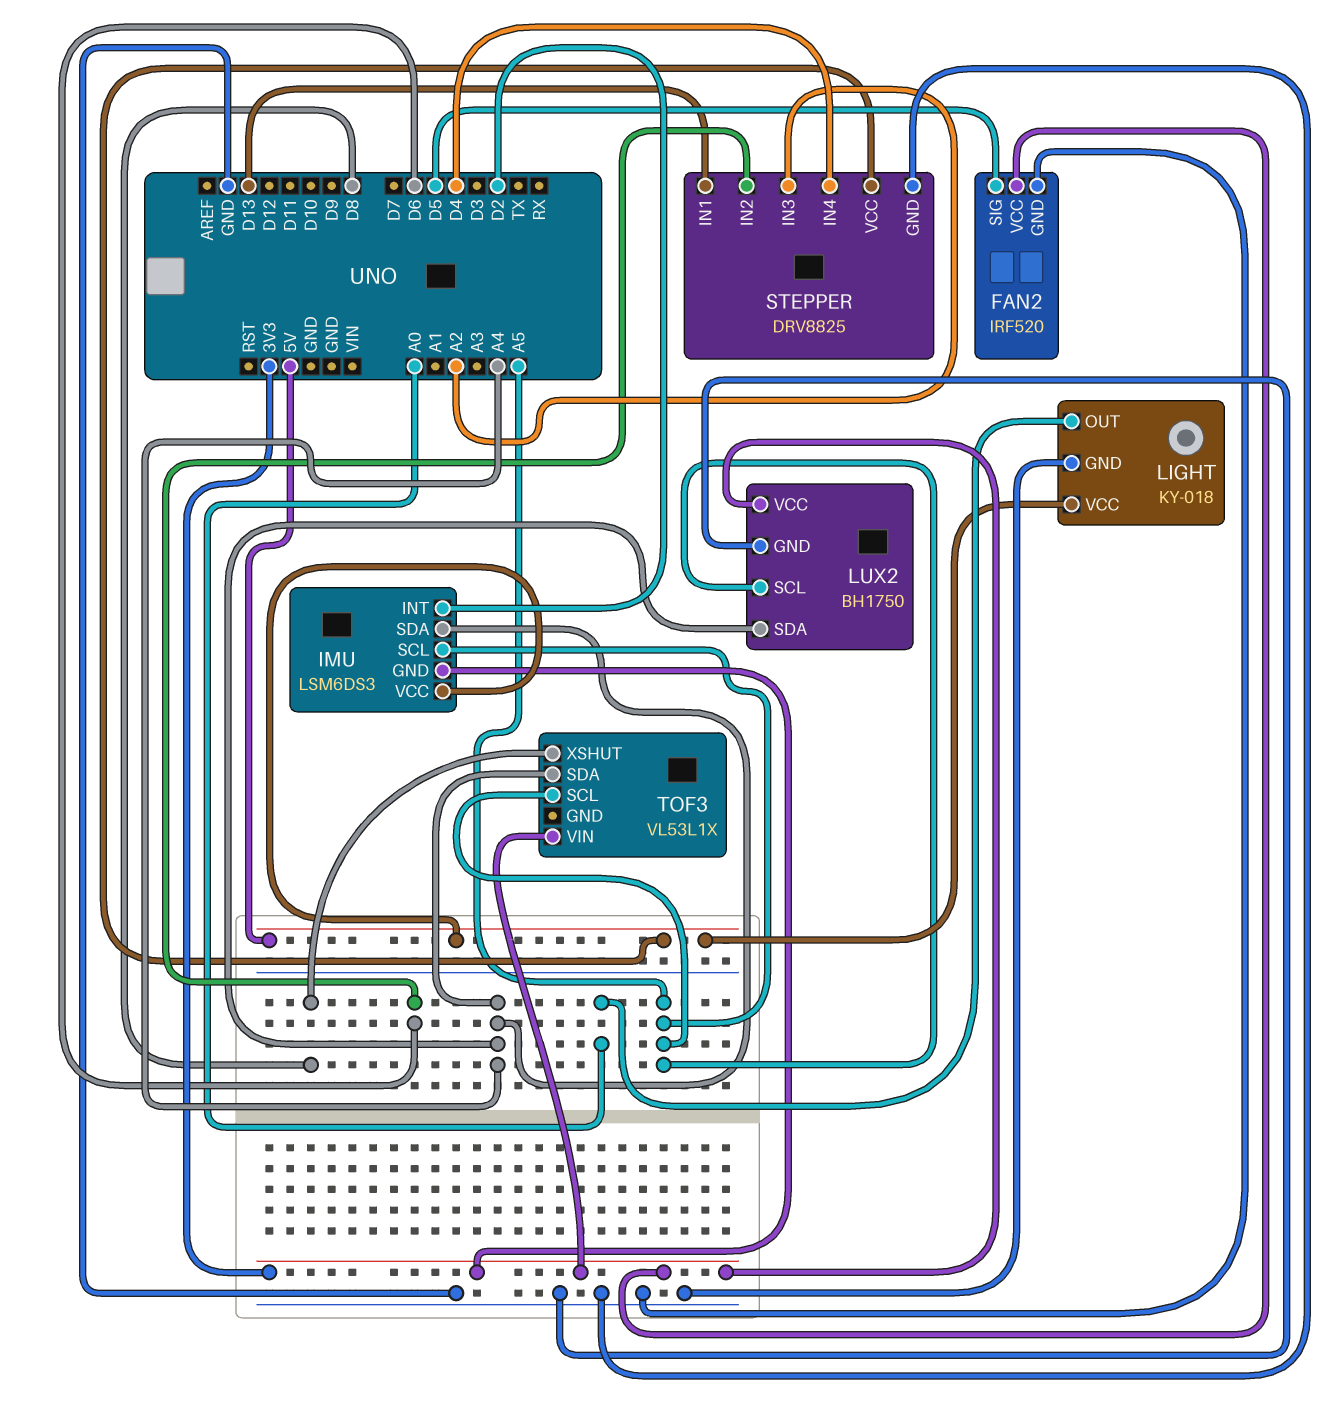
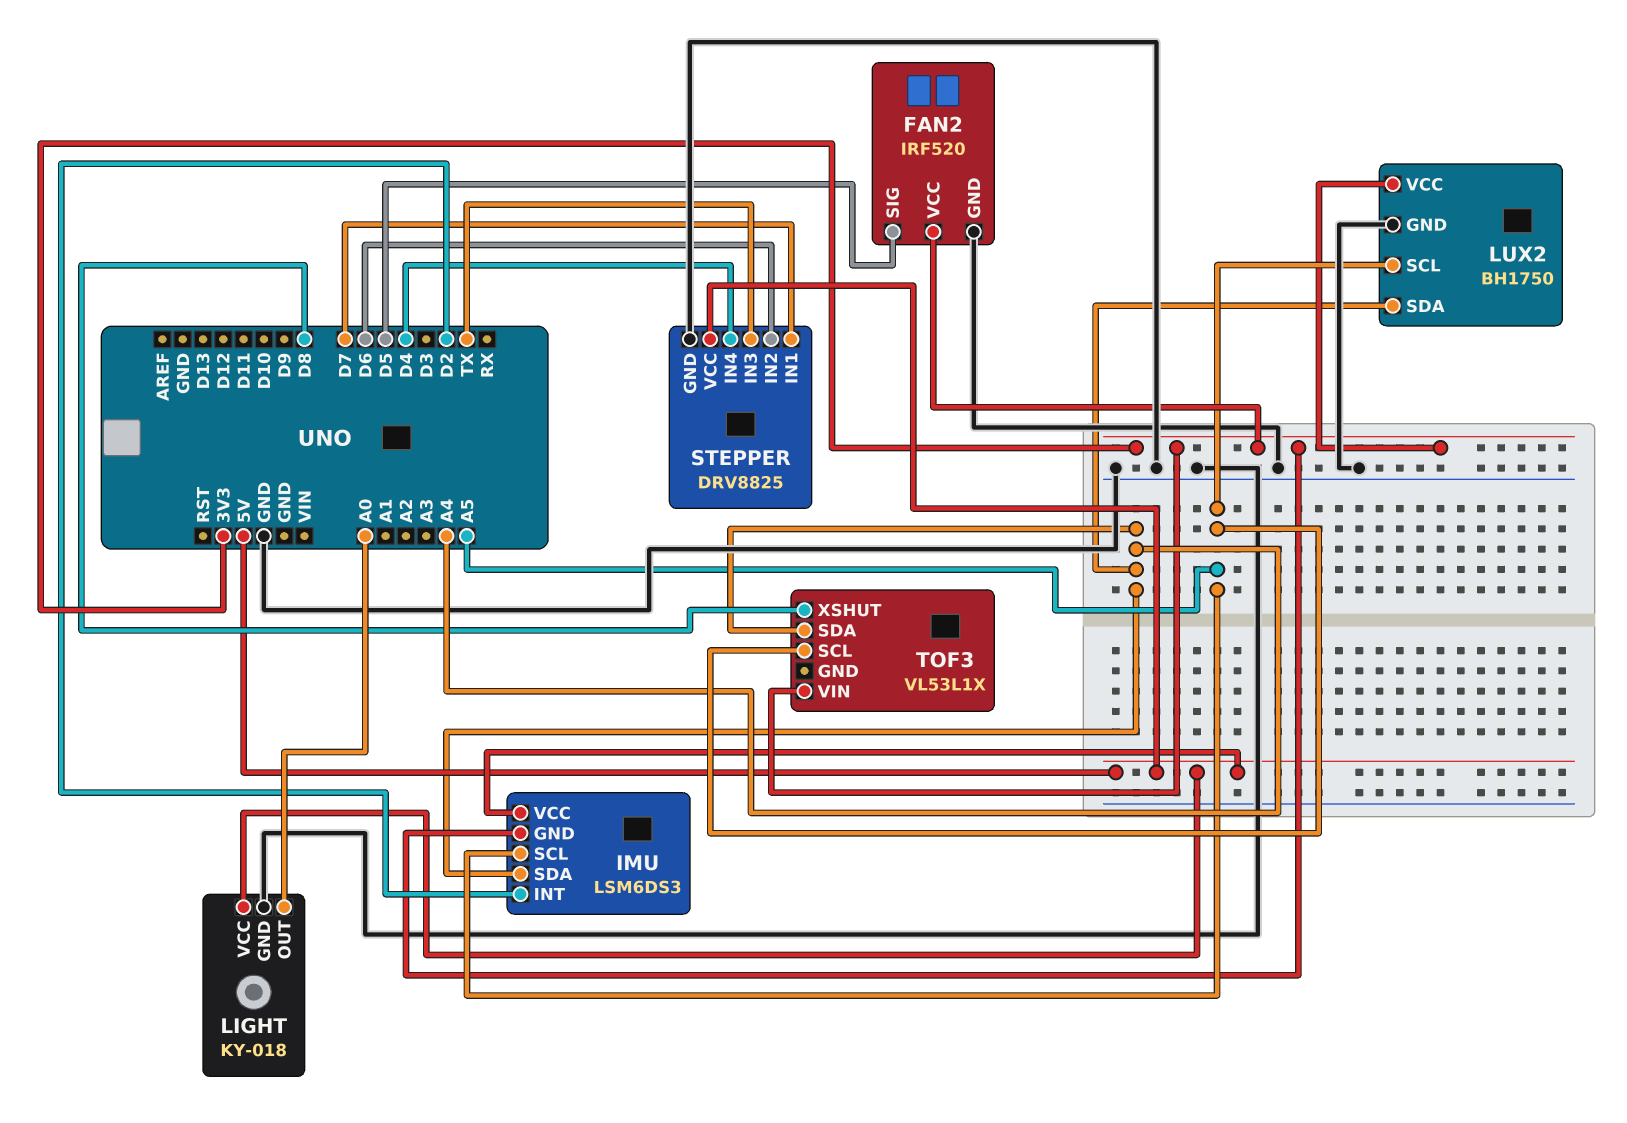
STEPPER pin IN1: D13 -> D7
STEPPER pin IN3: A2 -> TX

